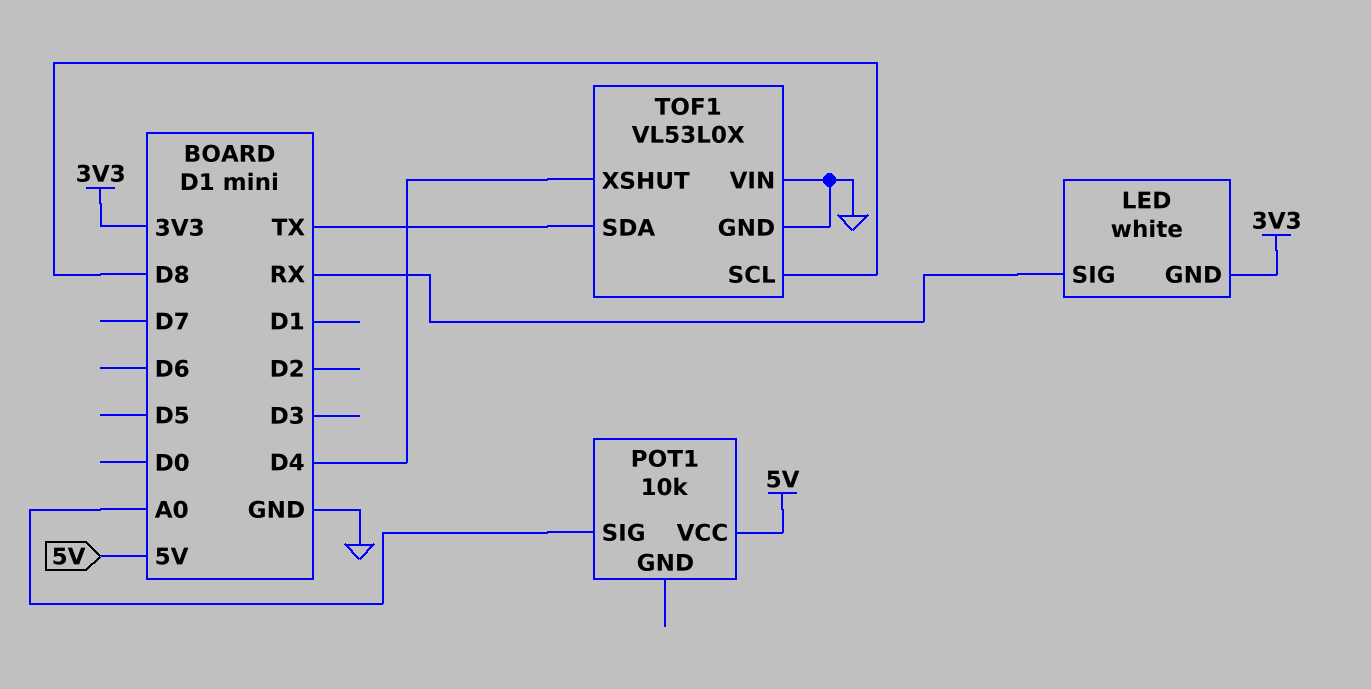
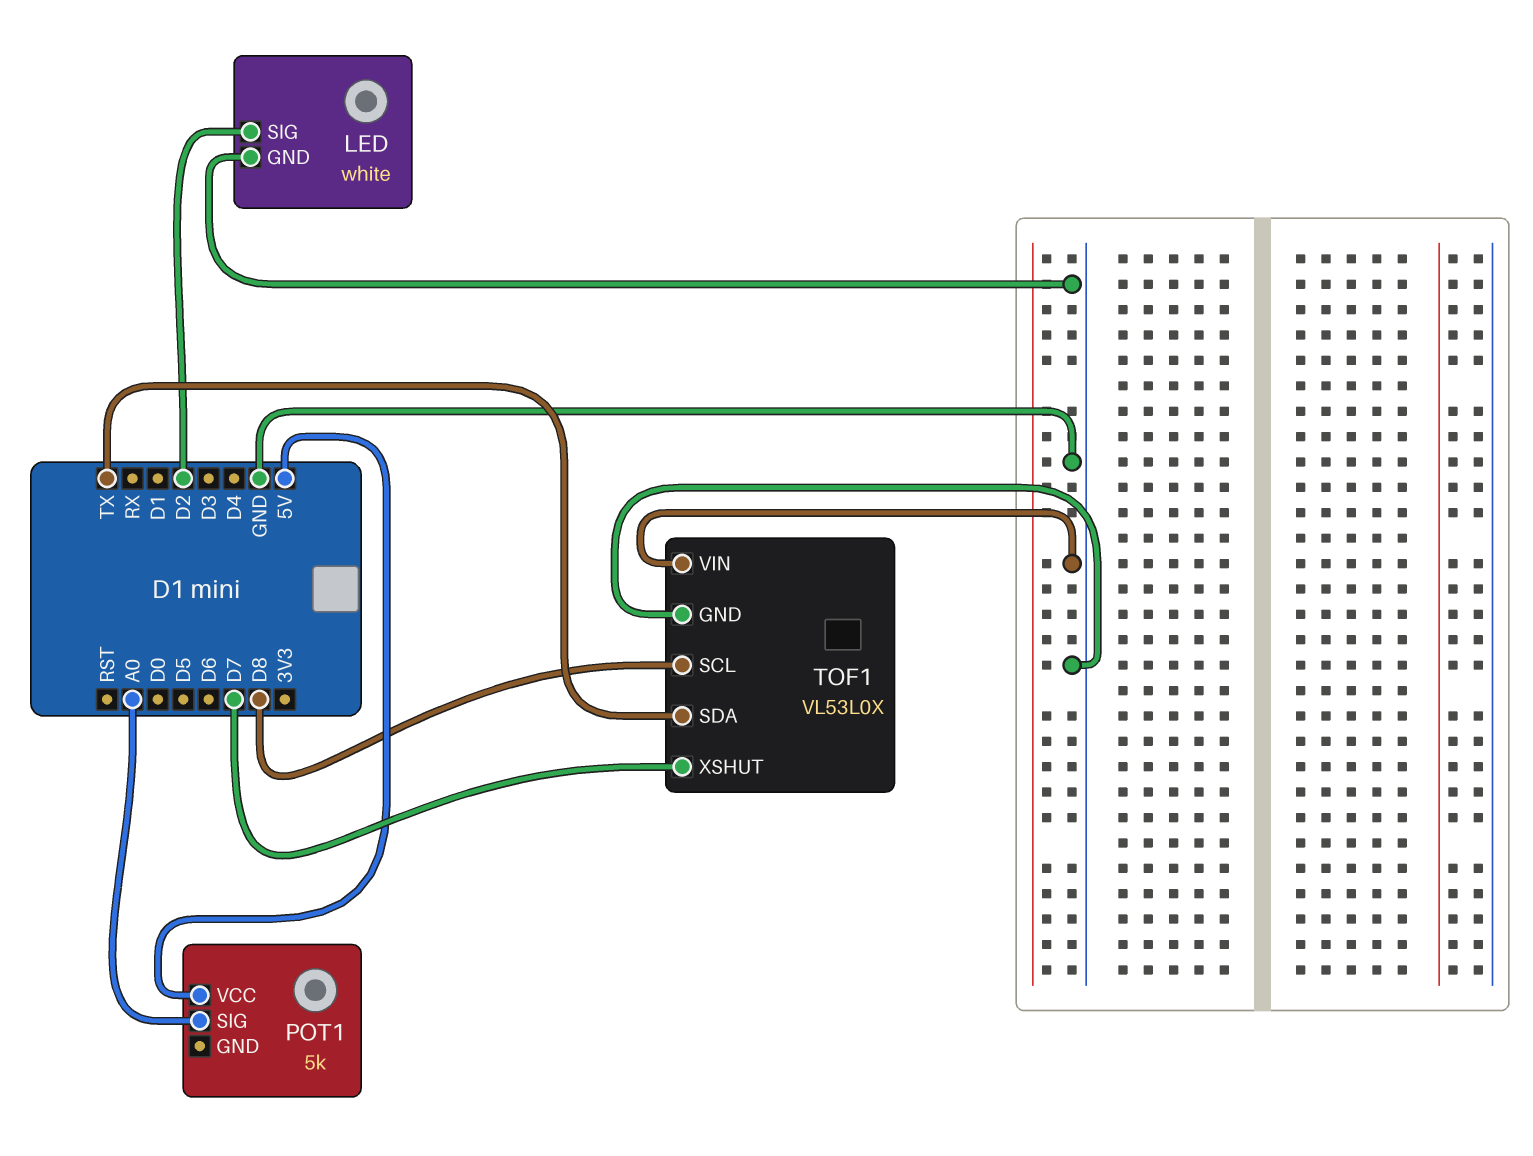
LED pin GND: 3V3 -> GND
LED pin SIG: RX -> D2
POT1: 10k -> 5k
TOF1 pin XSHUT: D4 -> D7

